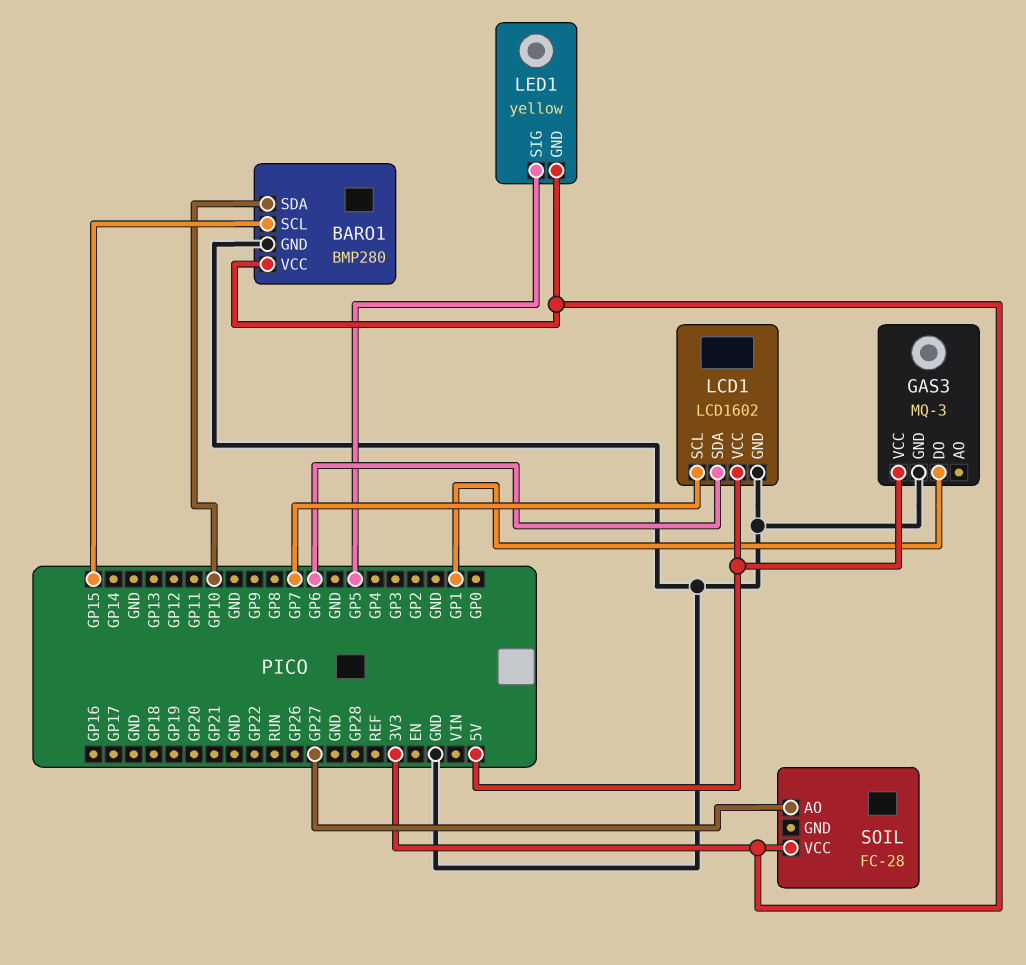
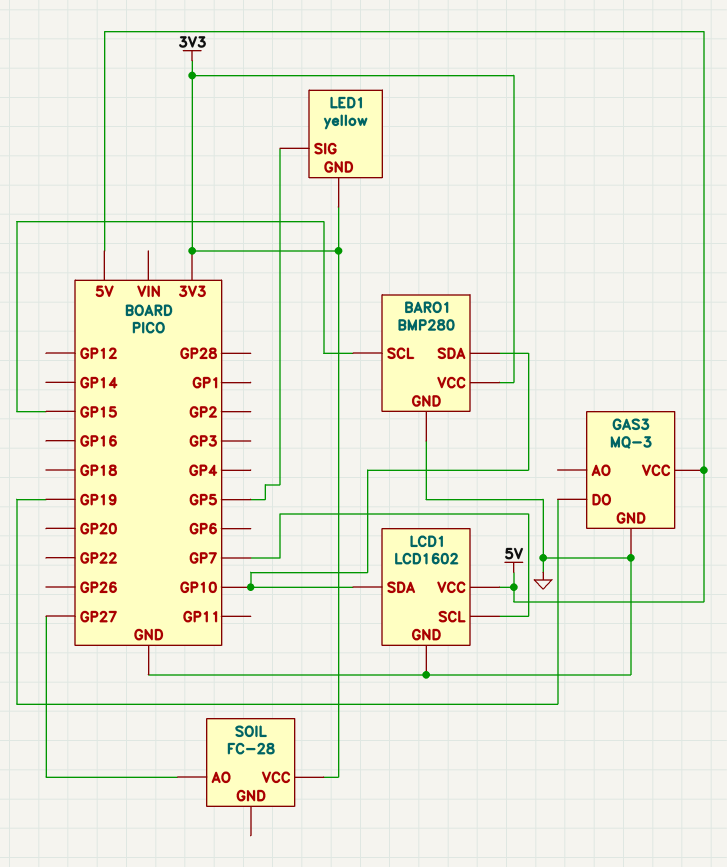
GAS3 pin DO: GP1 -> GP19
LCD1 pin SDA: GP6 -> GP10

